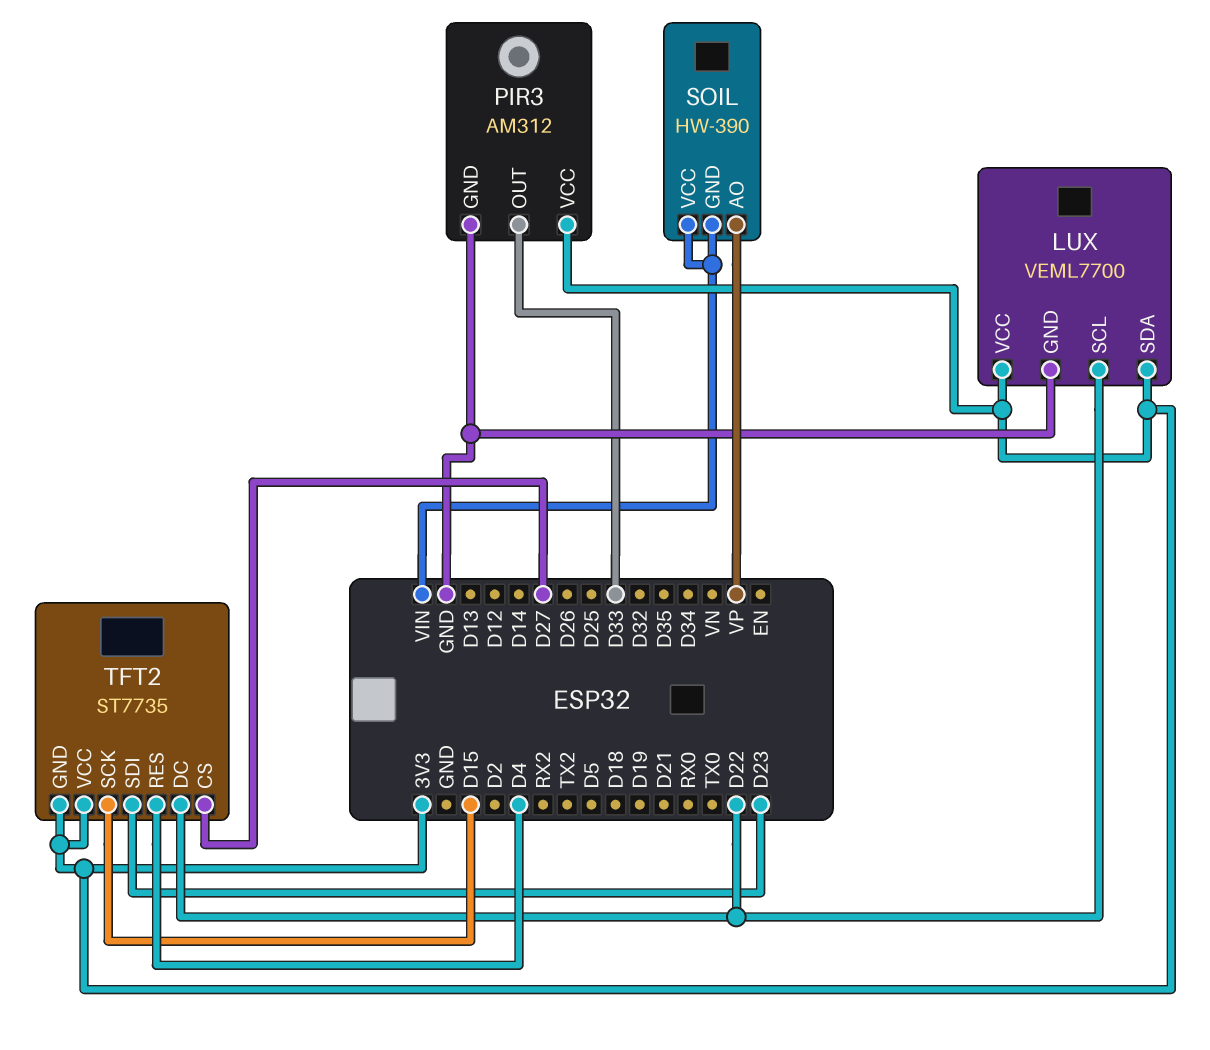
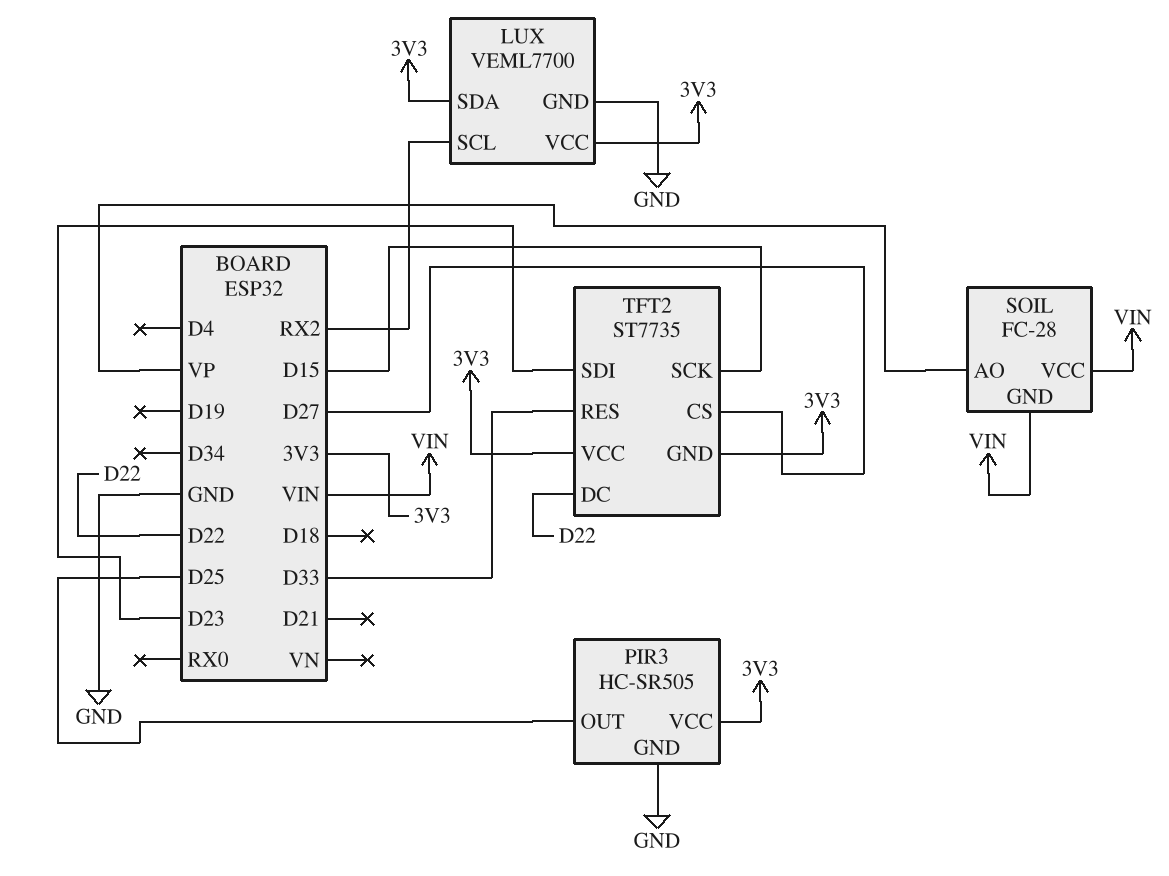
LUX pin SCL: D22 -> RX2
PIR3: AM312 -> HC-SR505
PIR3 pin OUT: D33 -> D25
SOIL: HW-390 -> FC-28
TFT2 pin RES: D4 -> D33

